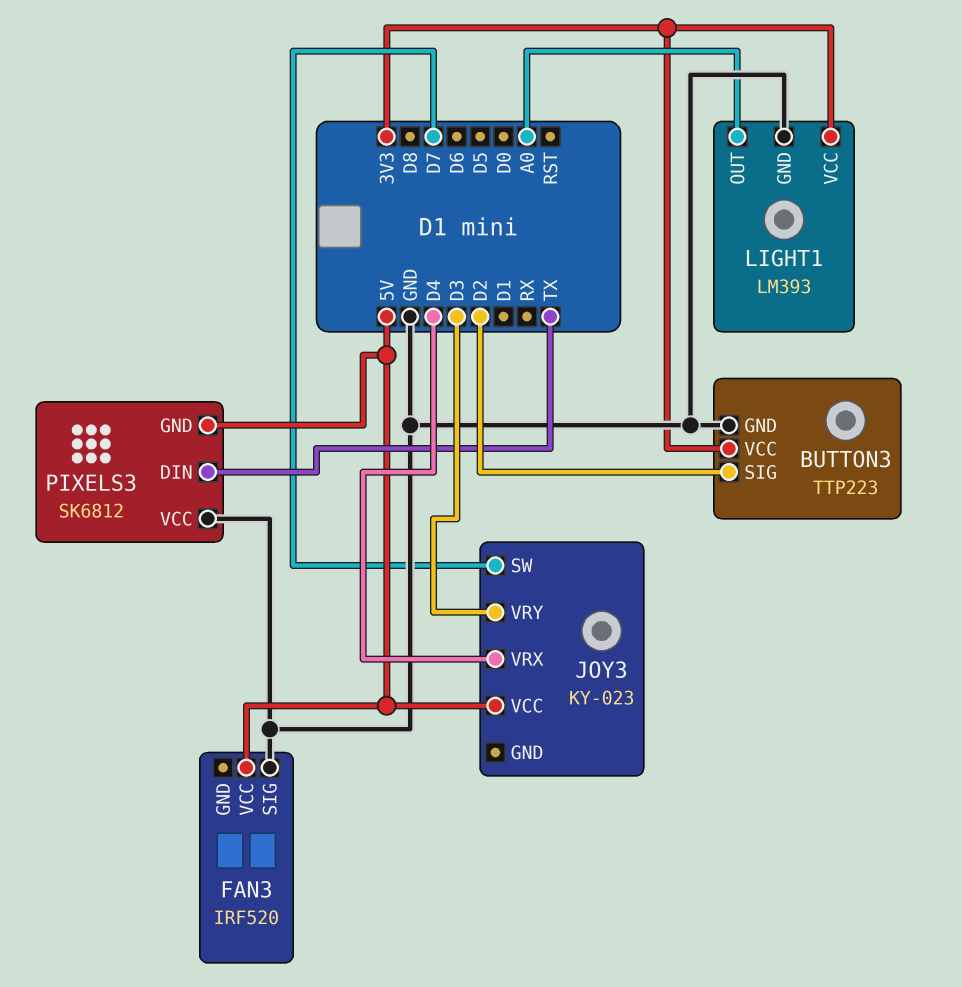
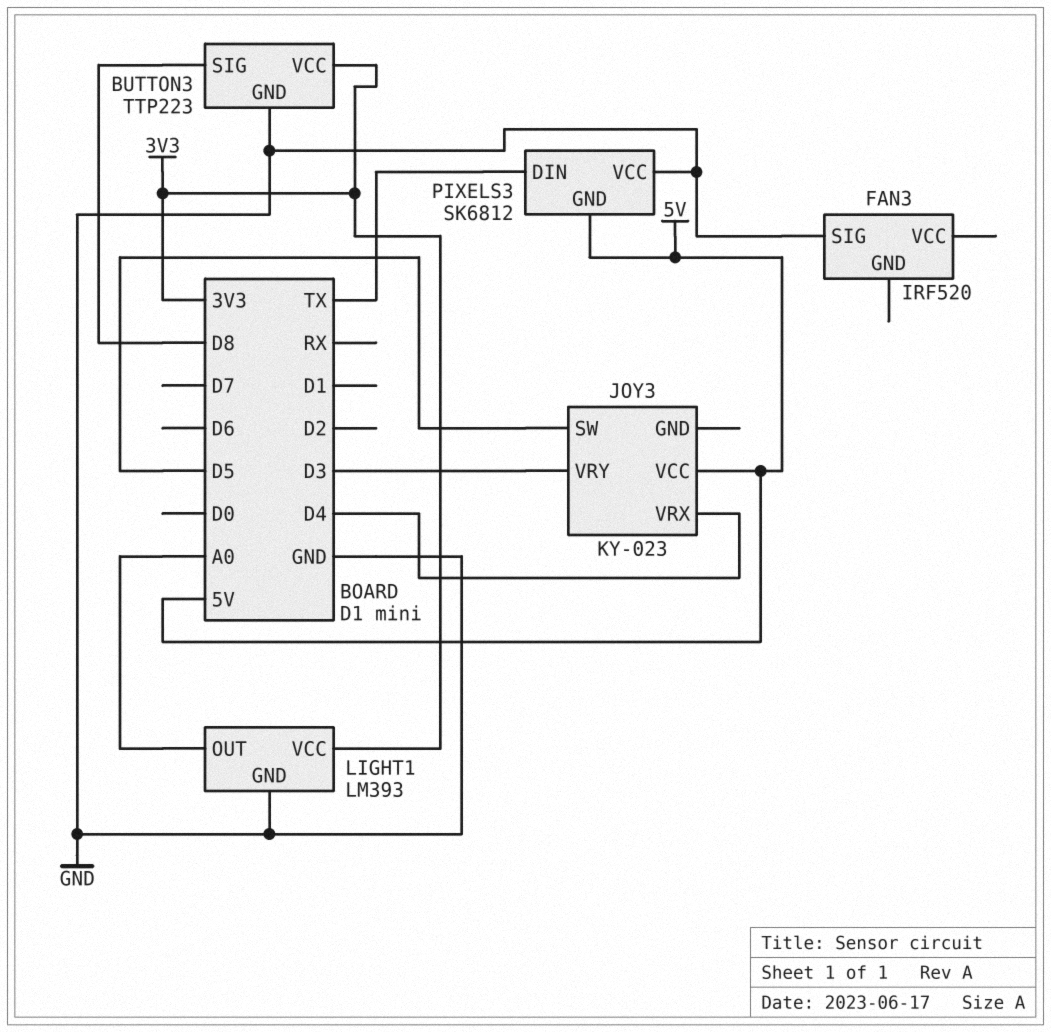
BUTTON3 pin SIG: D2 -> D8
FAN3 pin VCC: 5V -> none
JOY3 pin SW: D7 -> D5

